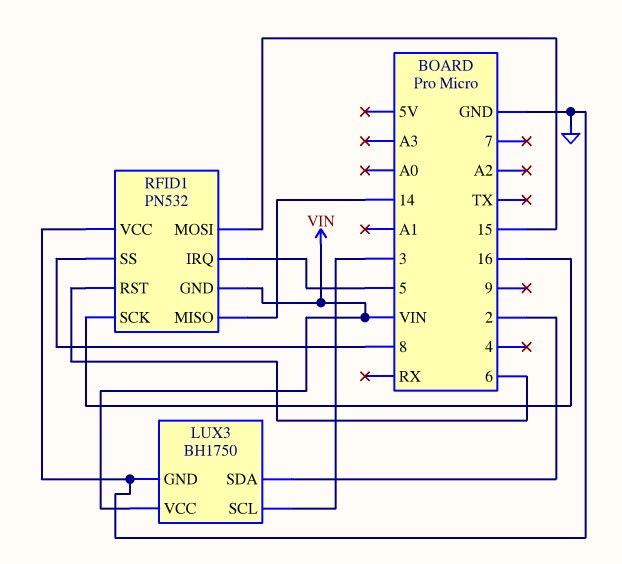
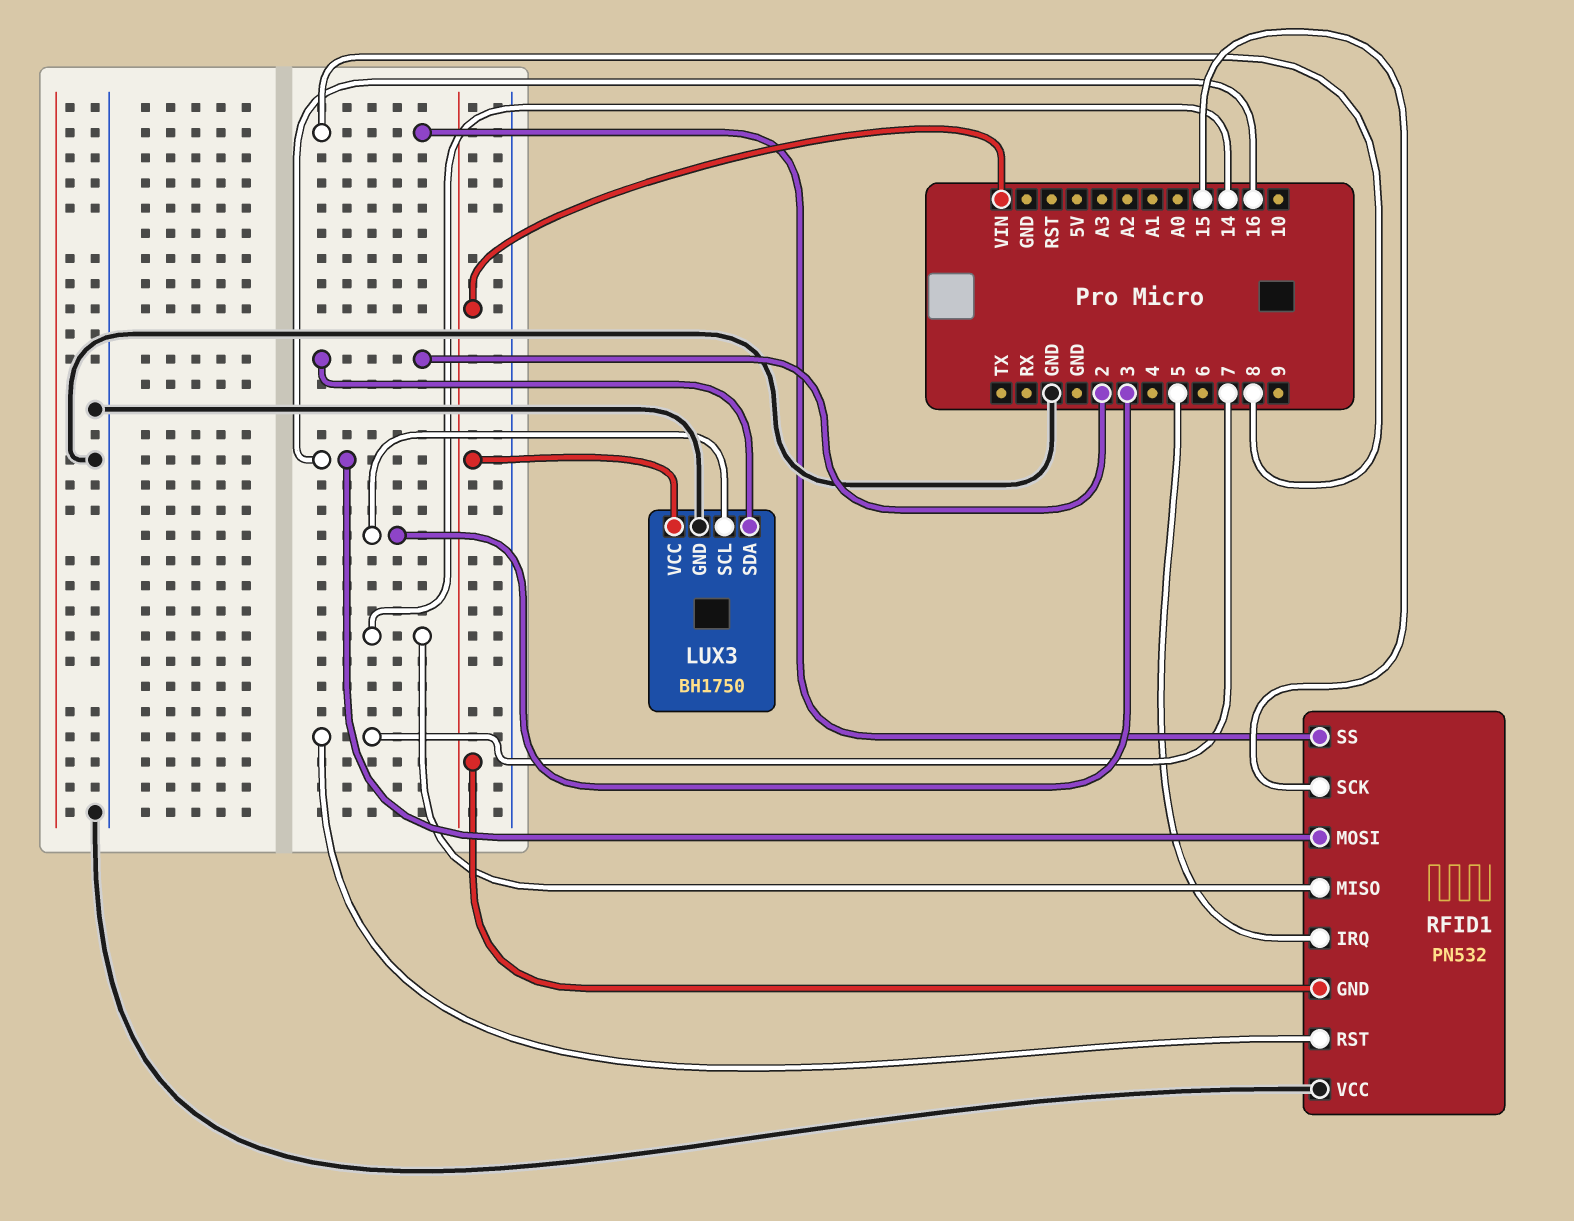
RFID1 pin MOSI: 15 -> 16
RFID1 pin RST: 6 -> 7
RFID1 pin SCK: 16 -> 15

